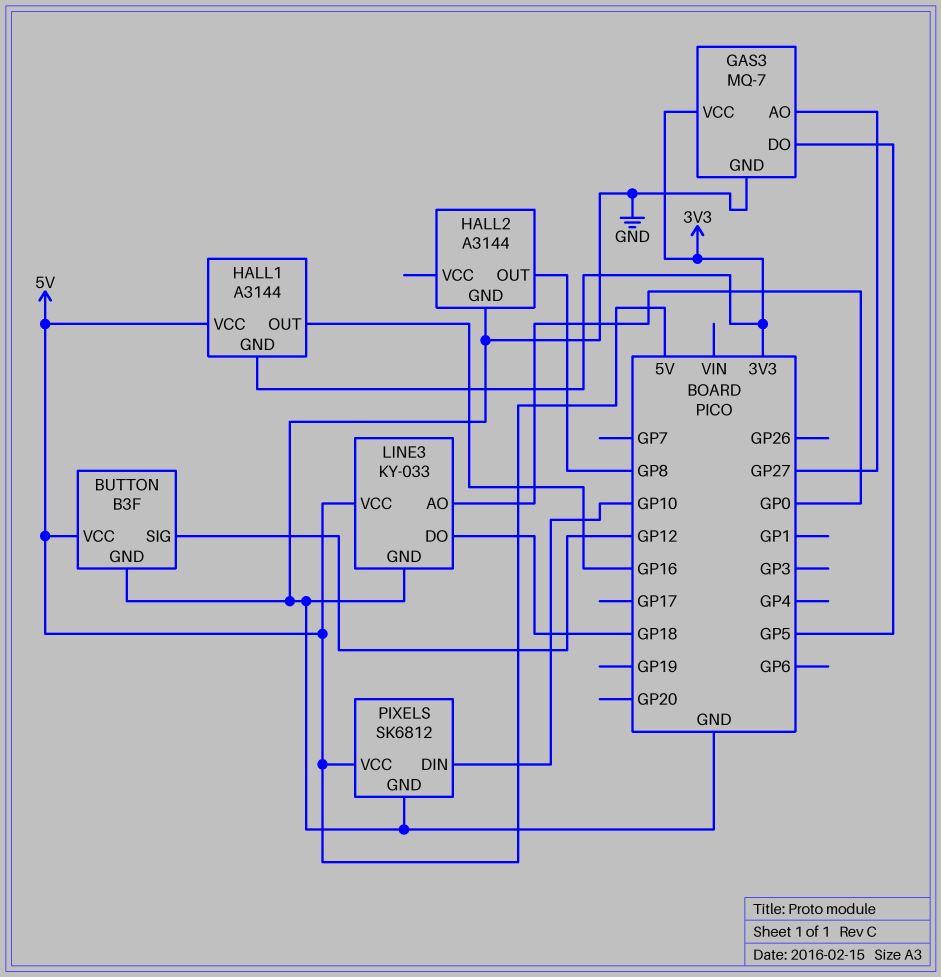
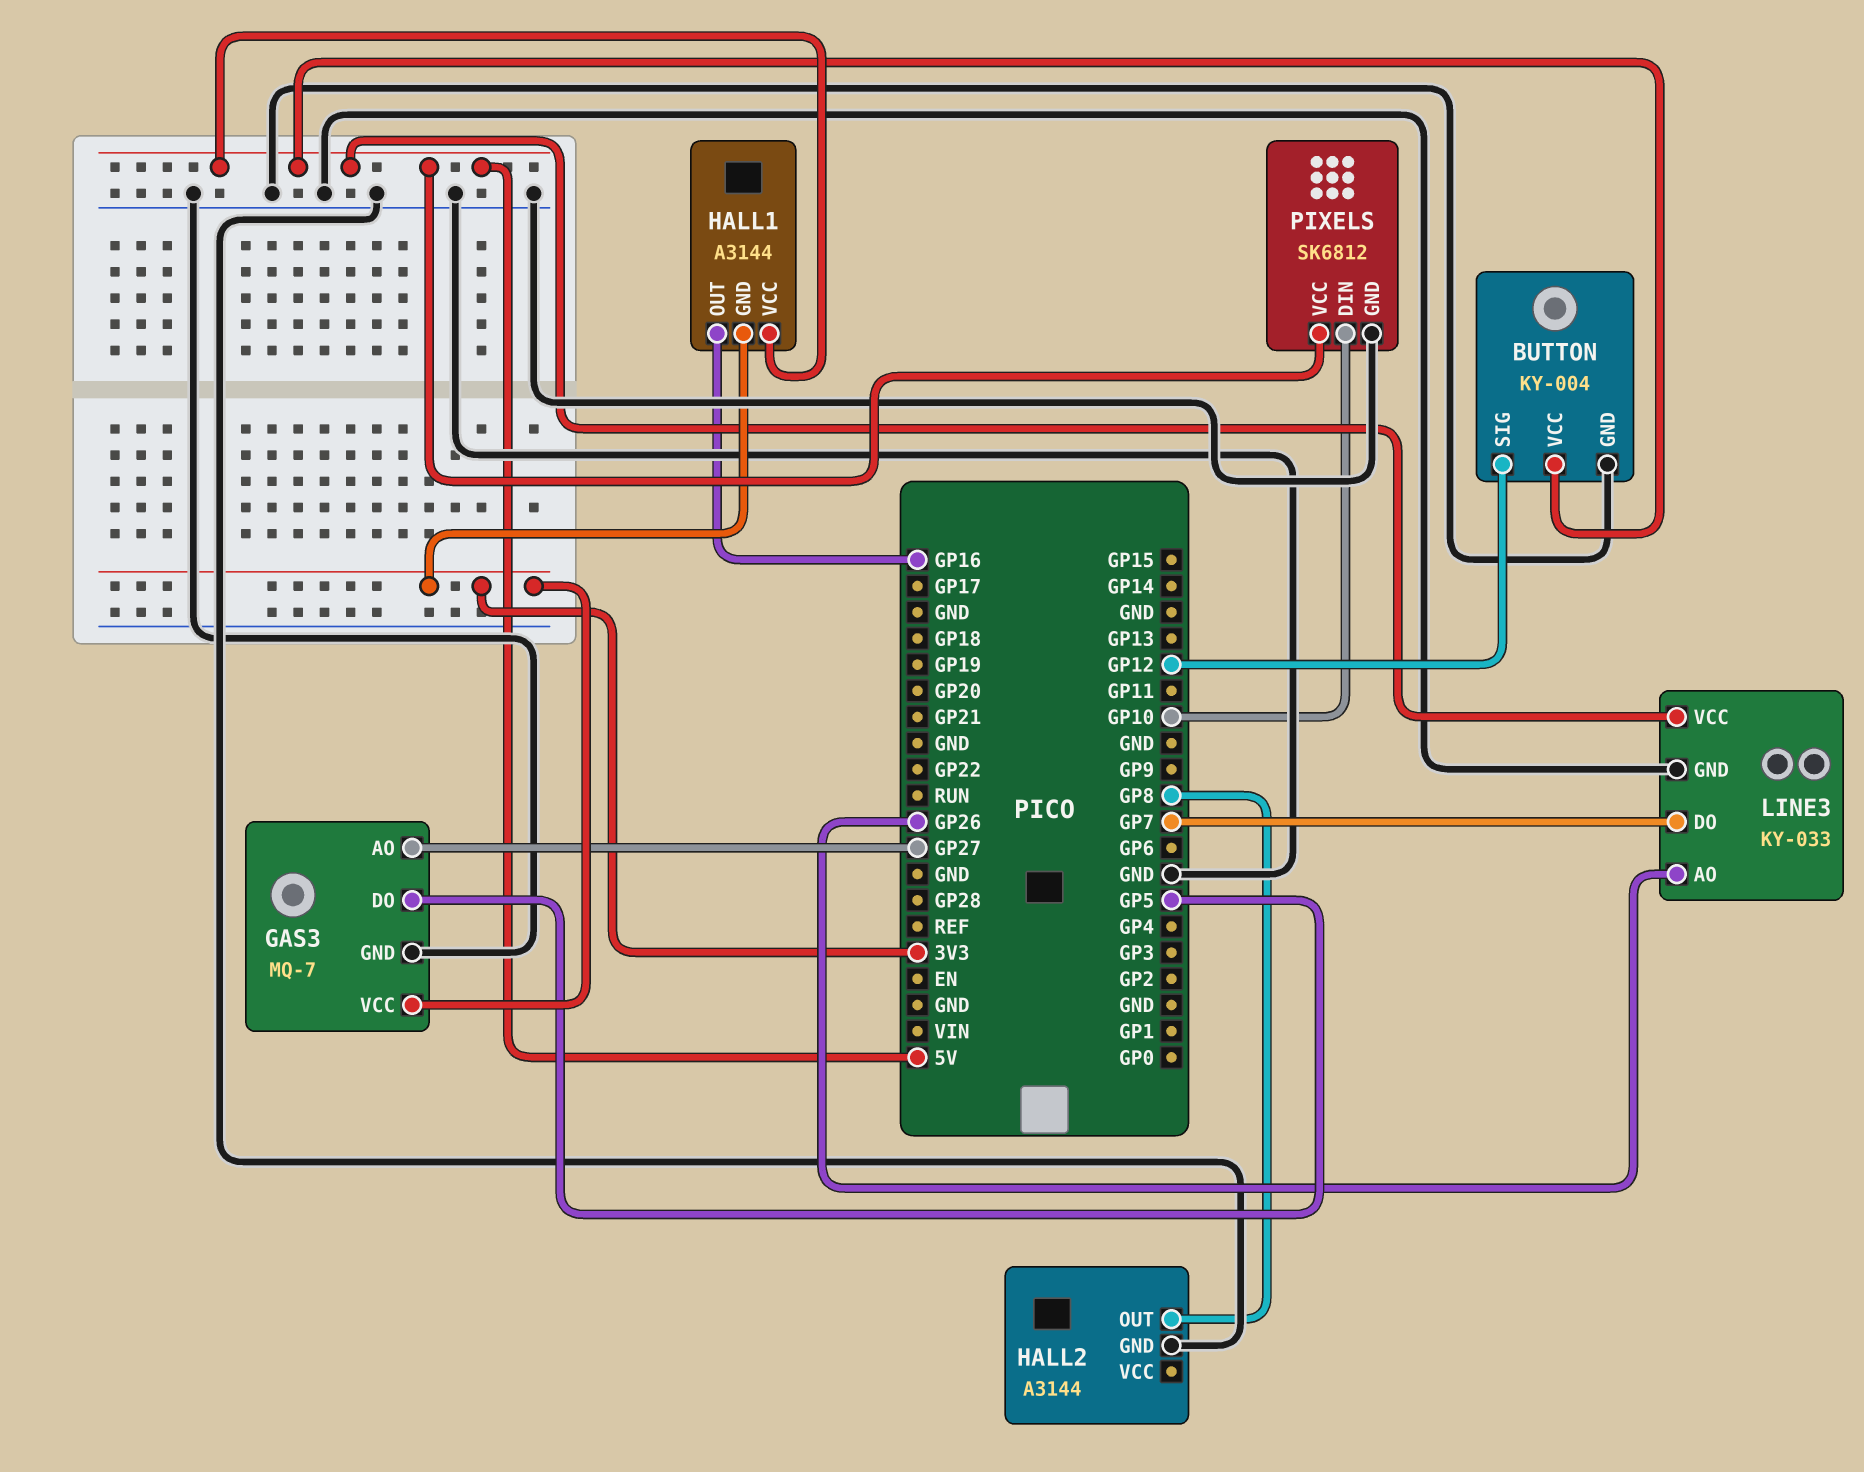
BUTTON: B3F -> KY-004
LINE3 pin AO: GP0 -> GP26
LINE3 pin DO: GP18 -> GP7

